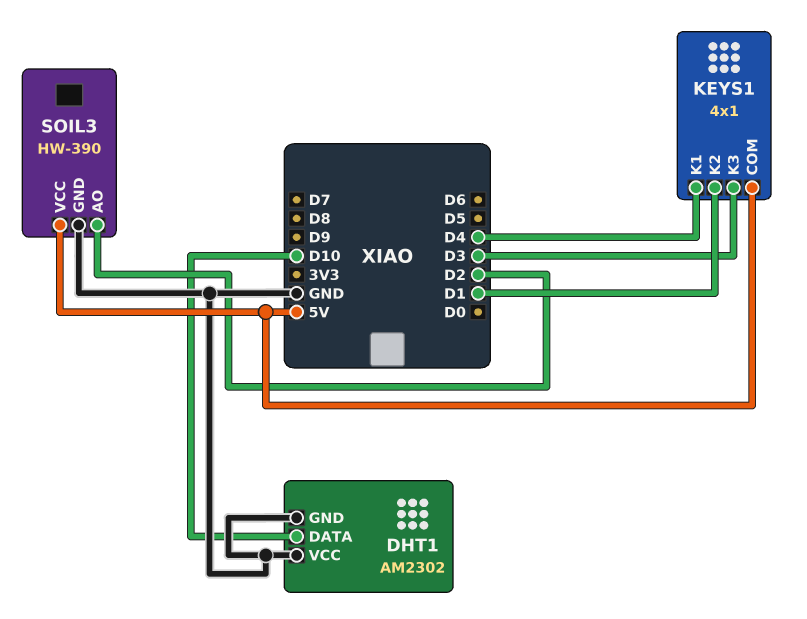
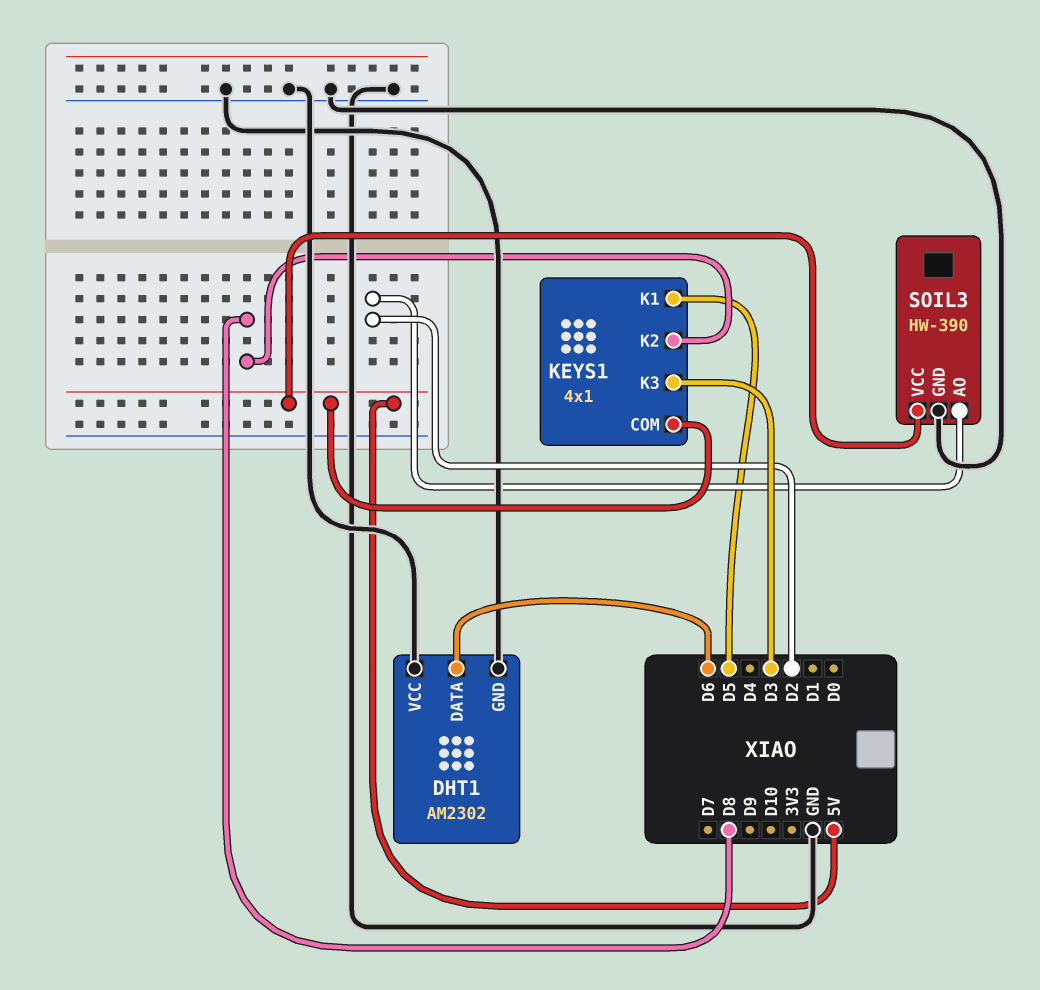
DHT1 pin DATA: D10 -> D6
KEYS1 pin K1: D4 -> D5
KEYS1 pin K2: D1 -> D8

